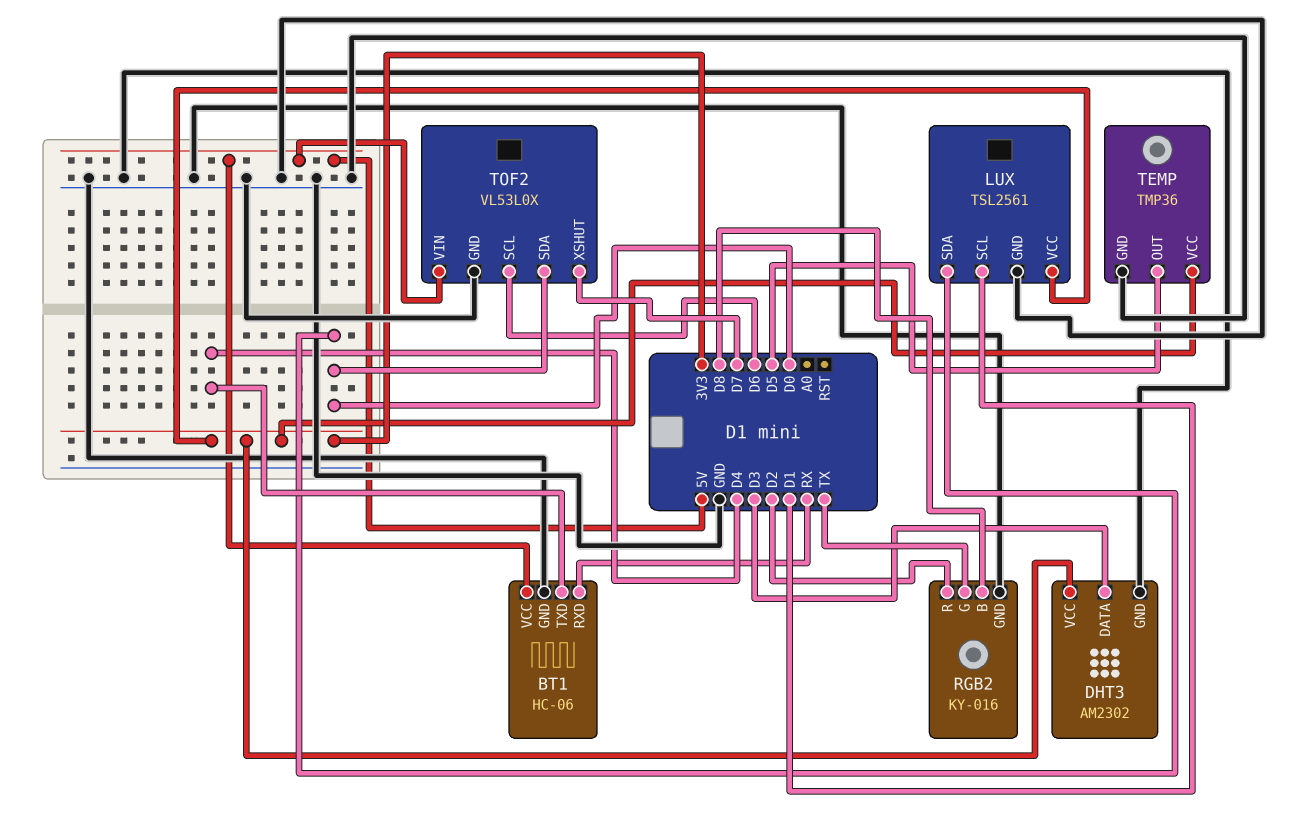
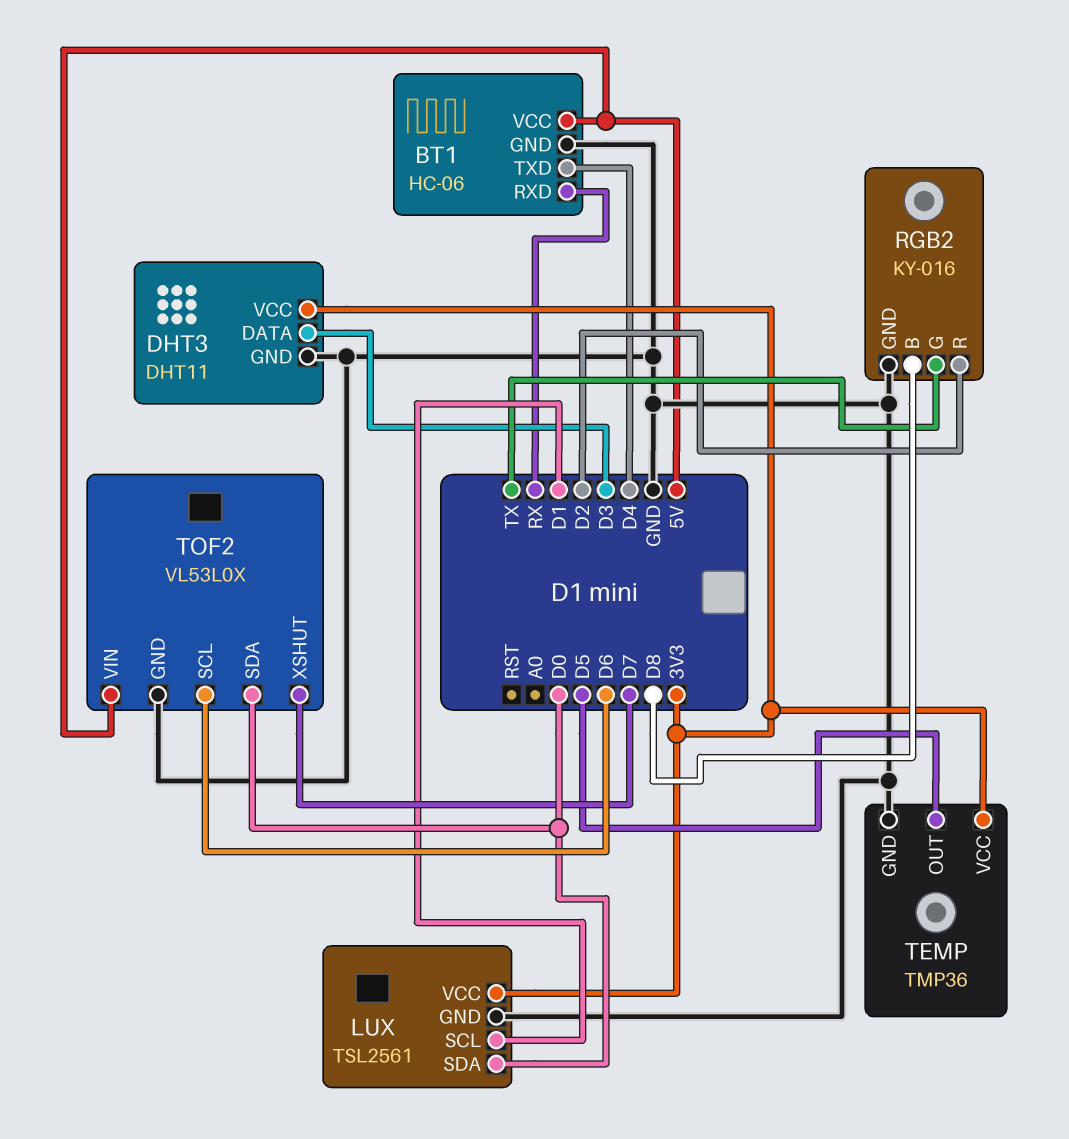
DHT3: AM2302 -> DHT11

